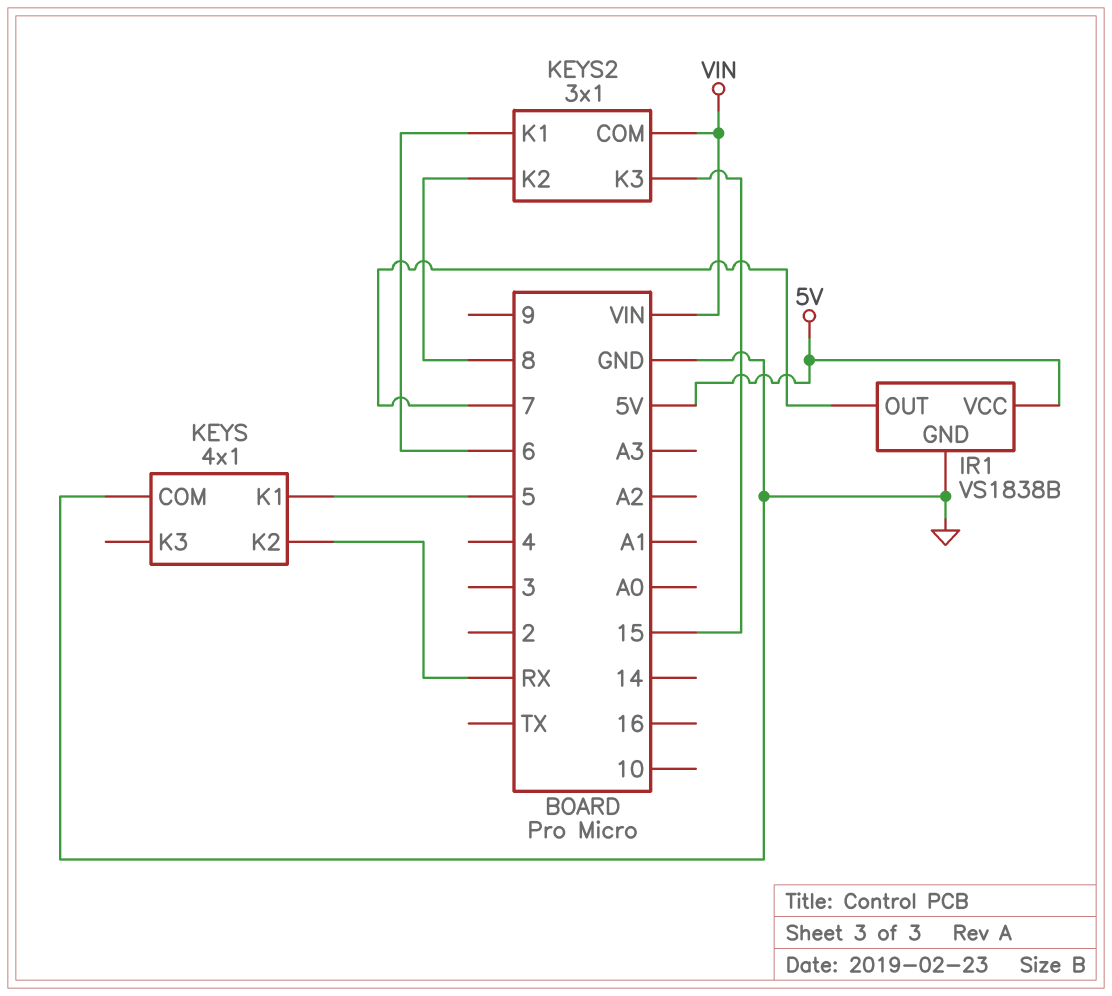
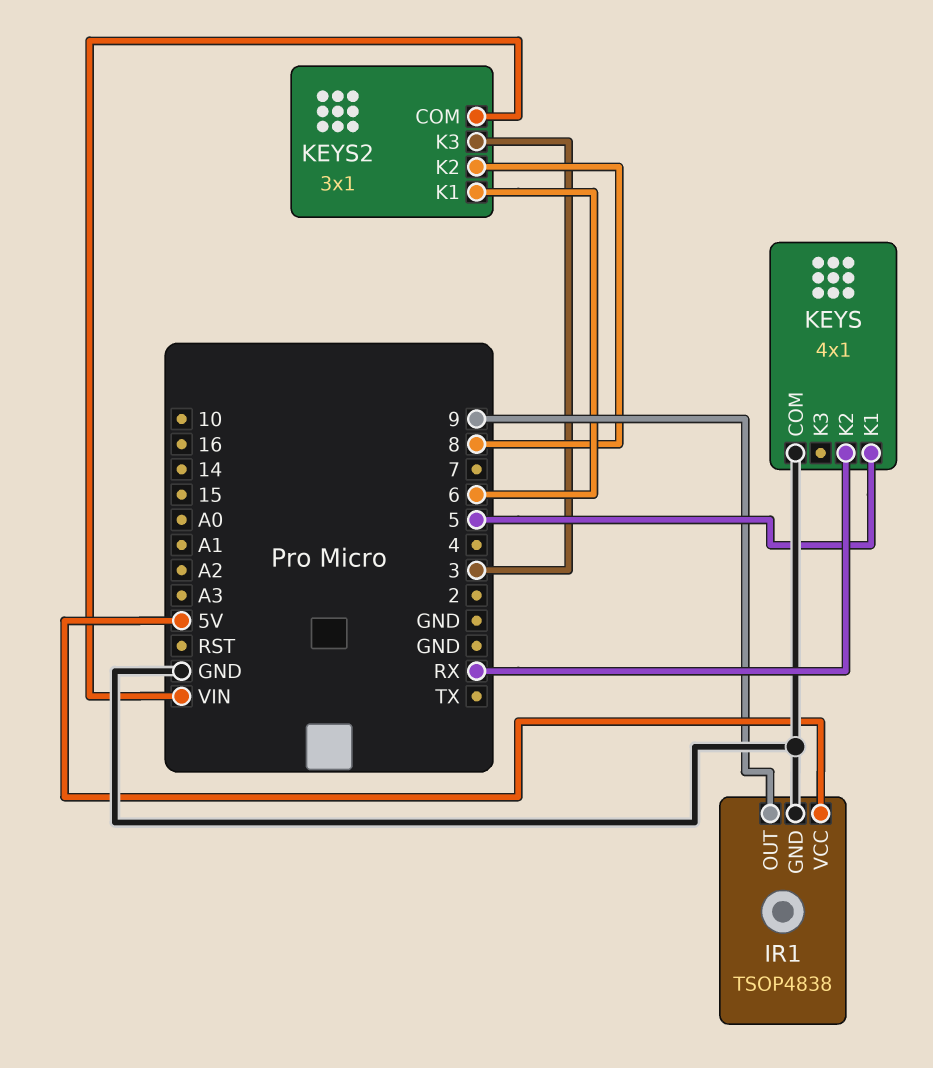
IR1: VS1838B -> TSOP4838
IR1 pin OUT: 7 -> 9
KEYS2 pin K3: 15 -> 3

